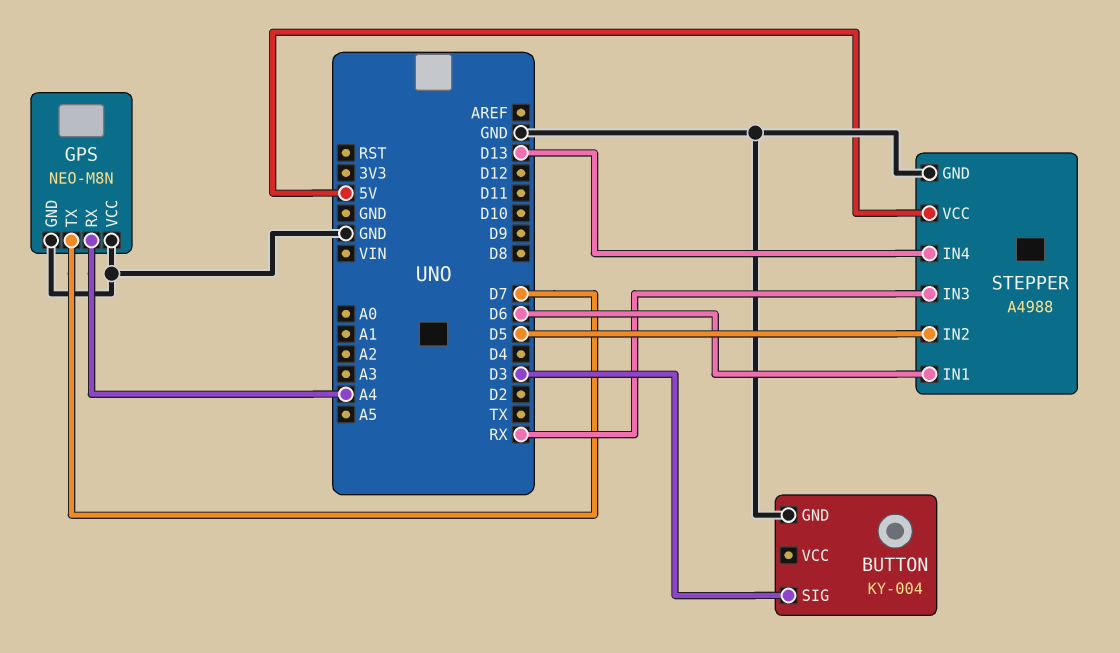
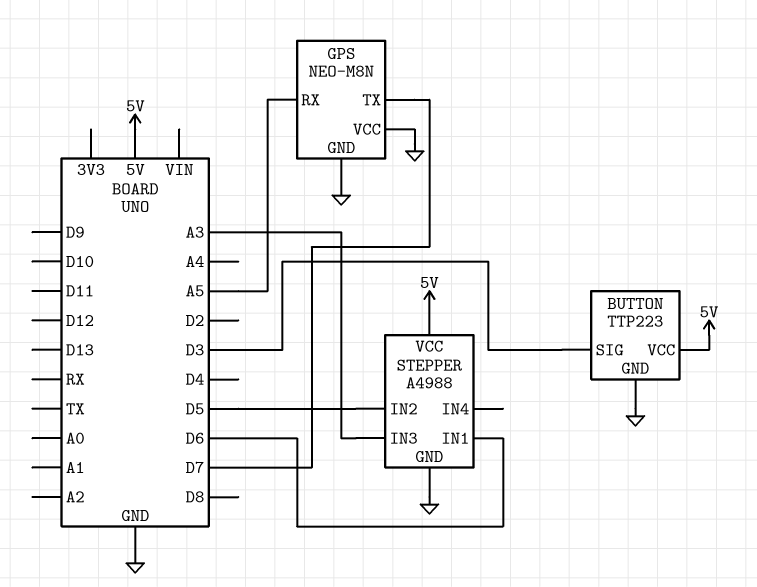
BUTTON: KY-004 -> TTP223
BUTTON pin VCC: none -> 5V
GPS pin RX: A4 -> A5
STEPPER pin IN3: RX -> A3
STEPPER pin IN4: D13 -> none

